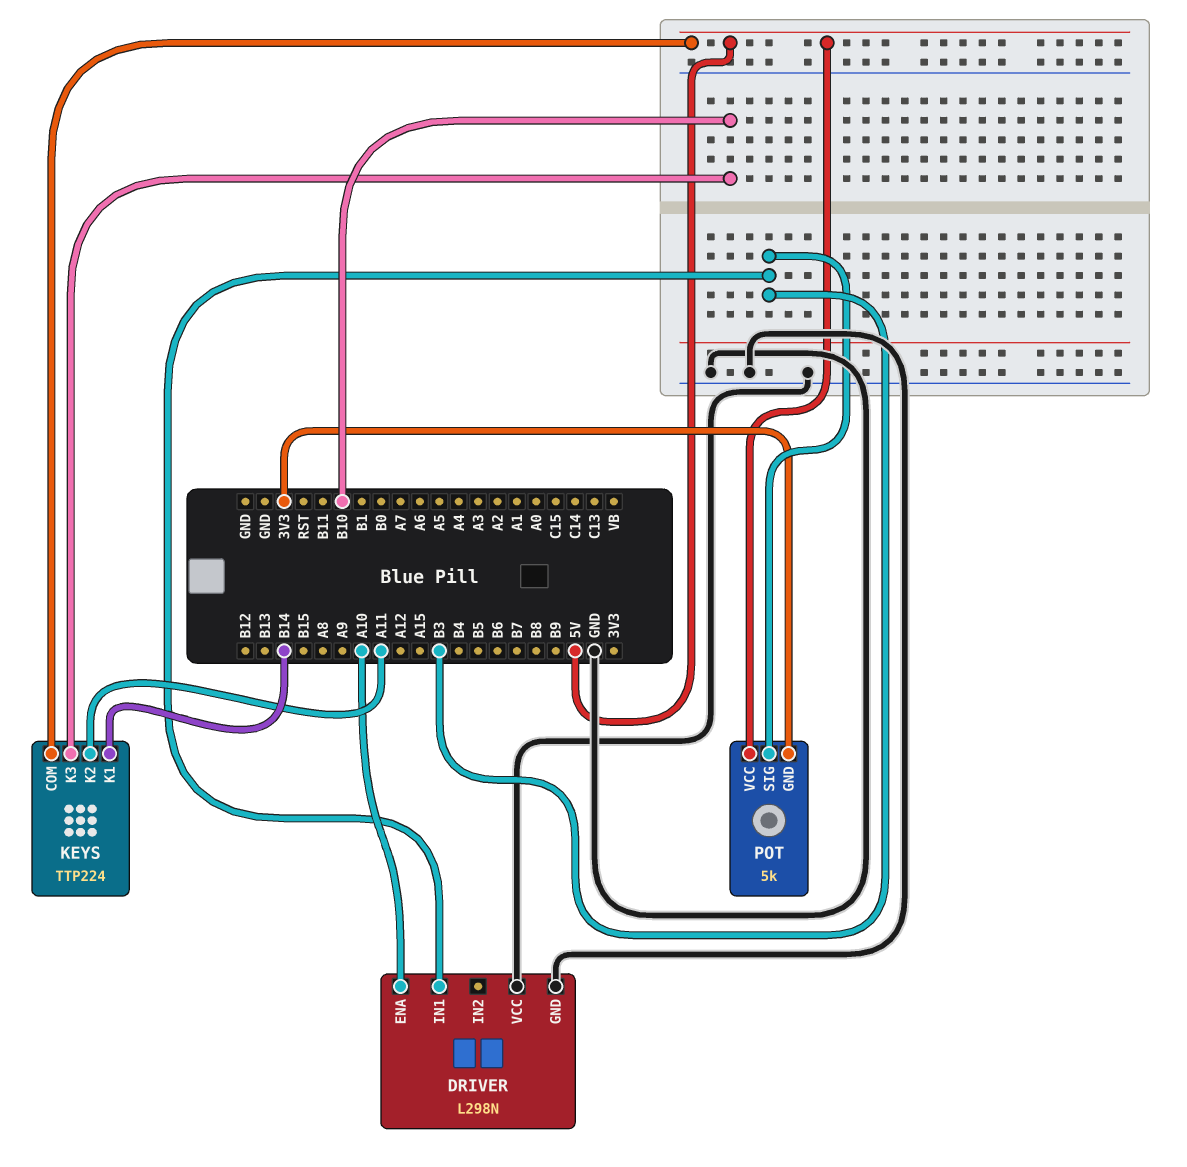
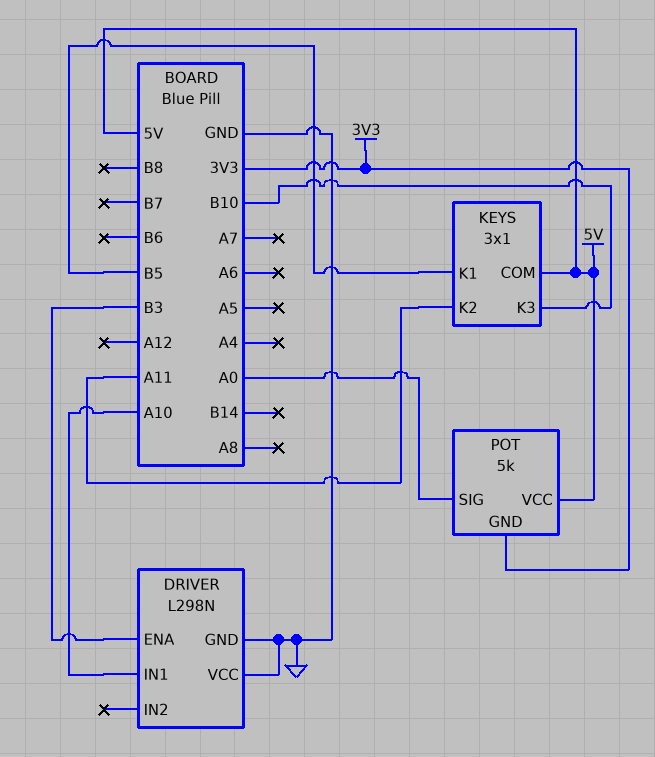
DRIVER pin ENA: A10 -> B3
DRIVER pin IN1: B3 -> A10
KEYS: TTP224 -> 3x1
KEYS pin K1: B14 -> B5
POT pin SIG: B3 -> A0

